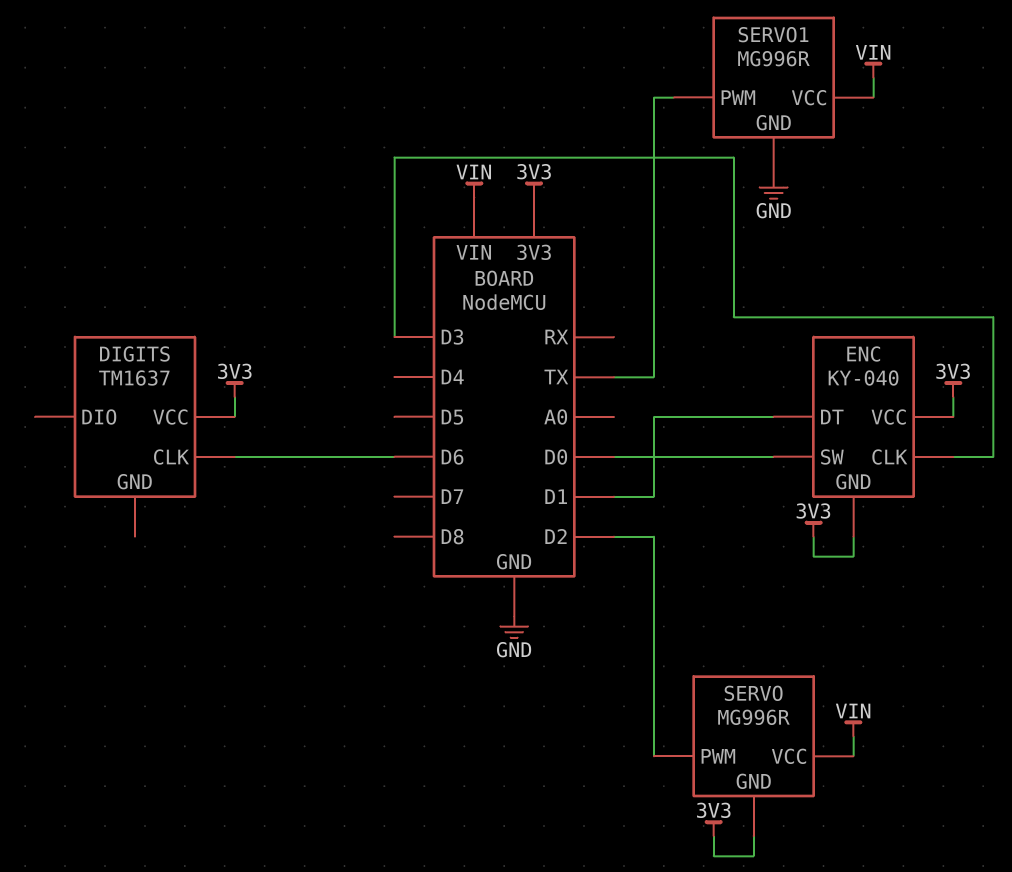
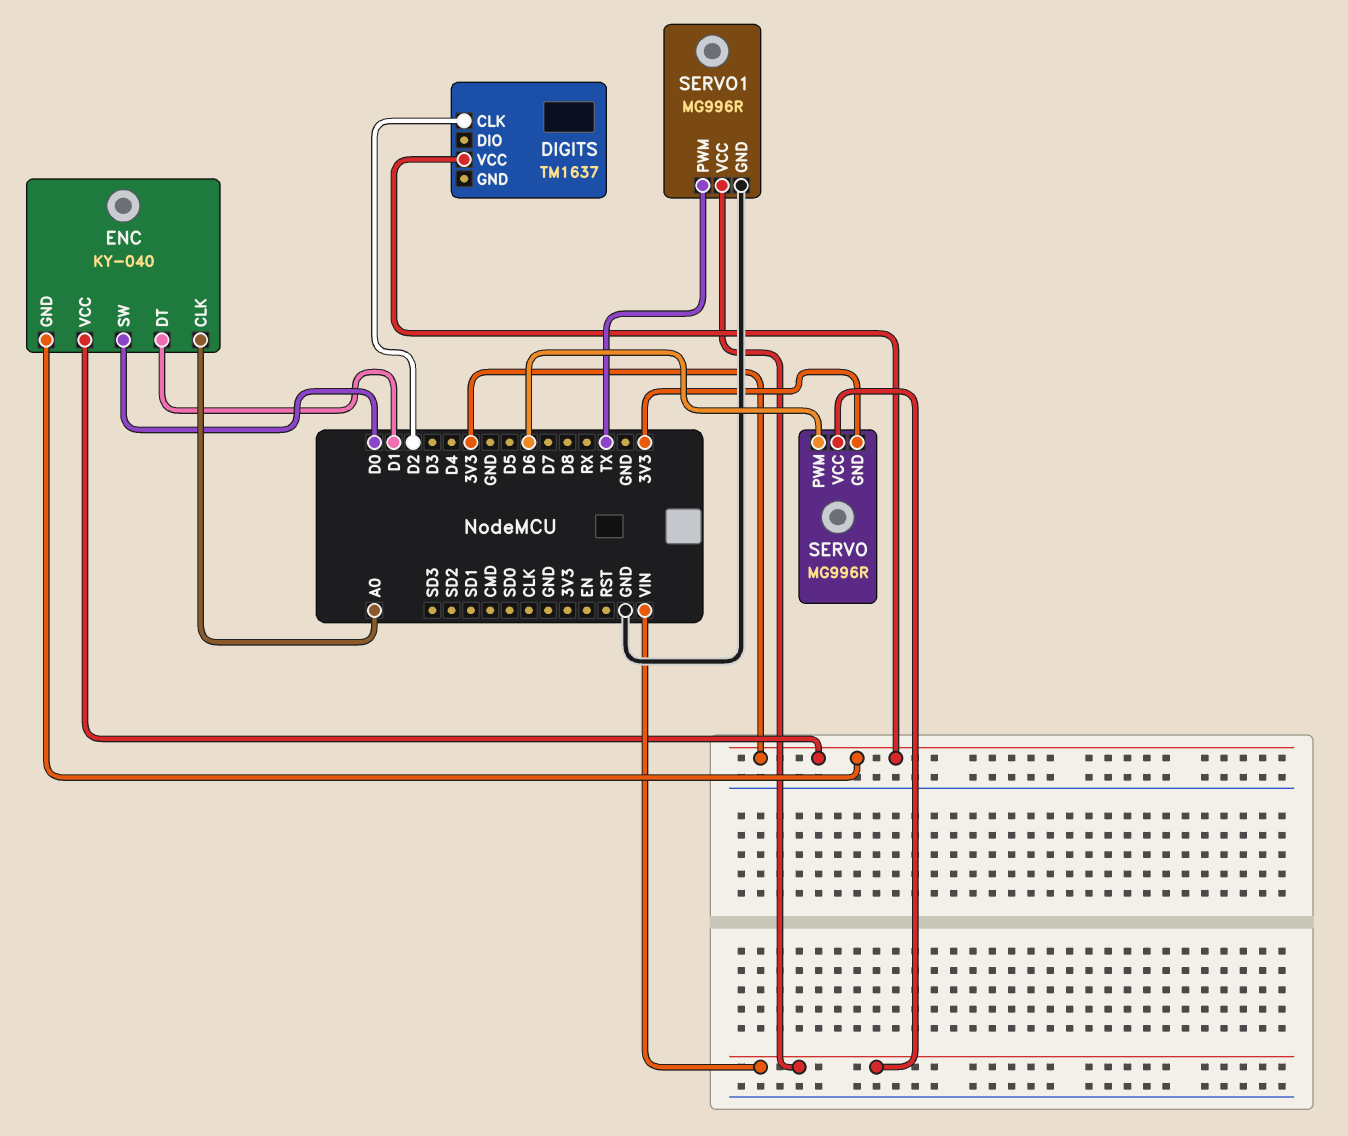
DIGITS pin CLK: D6 -> D2
ENC pin CLK: D3 -> A0
SERVO pin PWM: D2 -> D6

